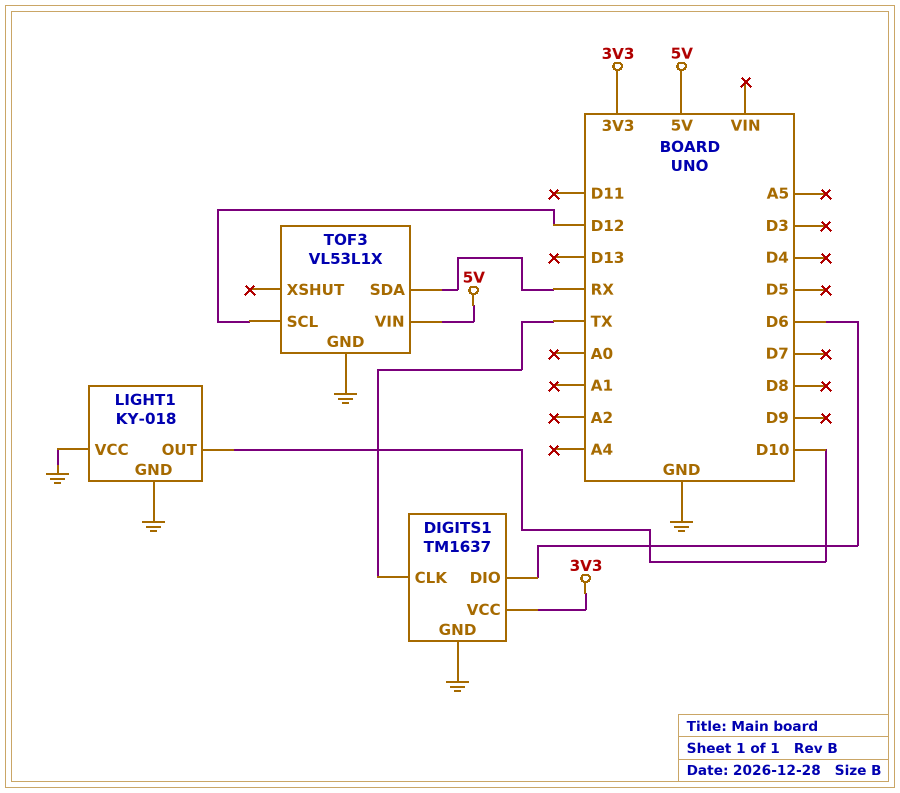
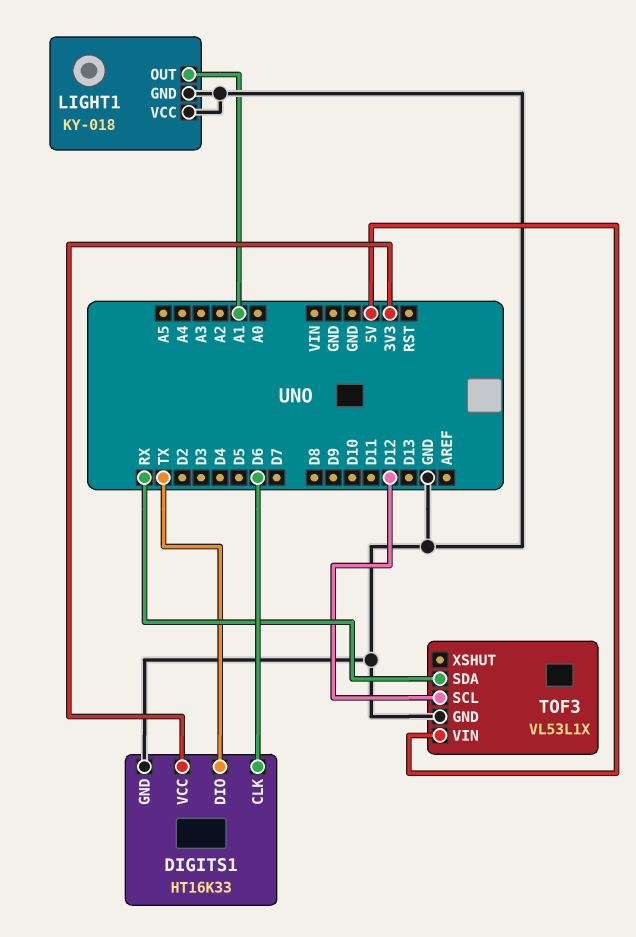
DIGITS1: TM1637 -> HT16K33
DIGITS1 pin CLK: TX -> D6
DIGITS1 pin DIO: D6 -> TX
LIGHT1 pin OUT: D10 -> A1

